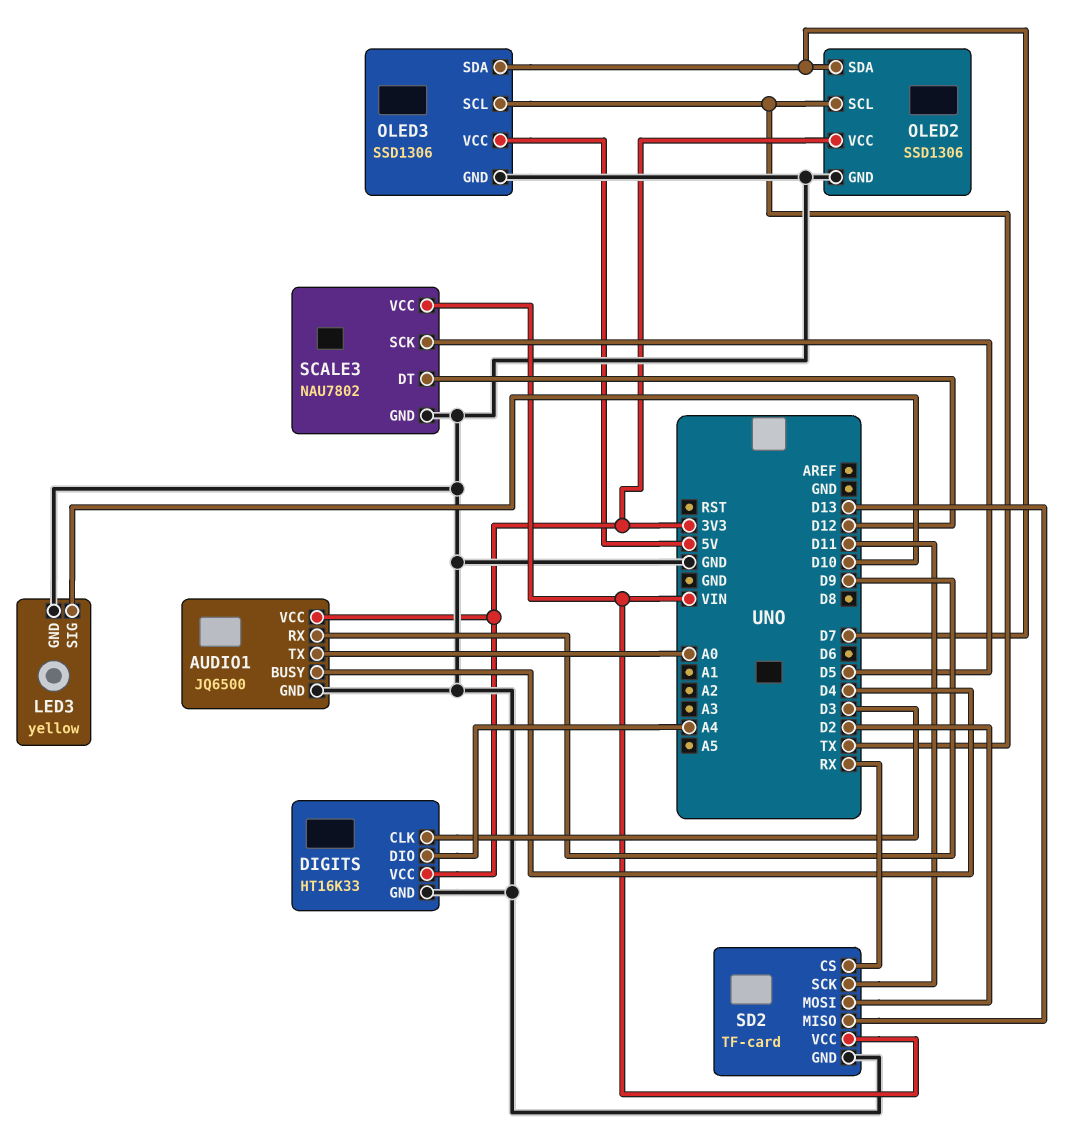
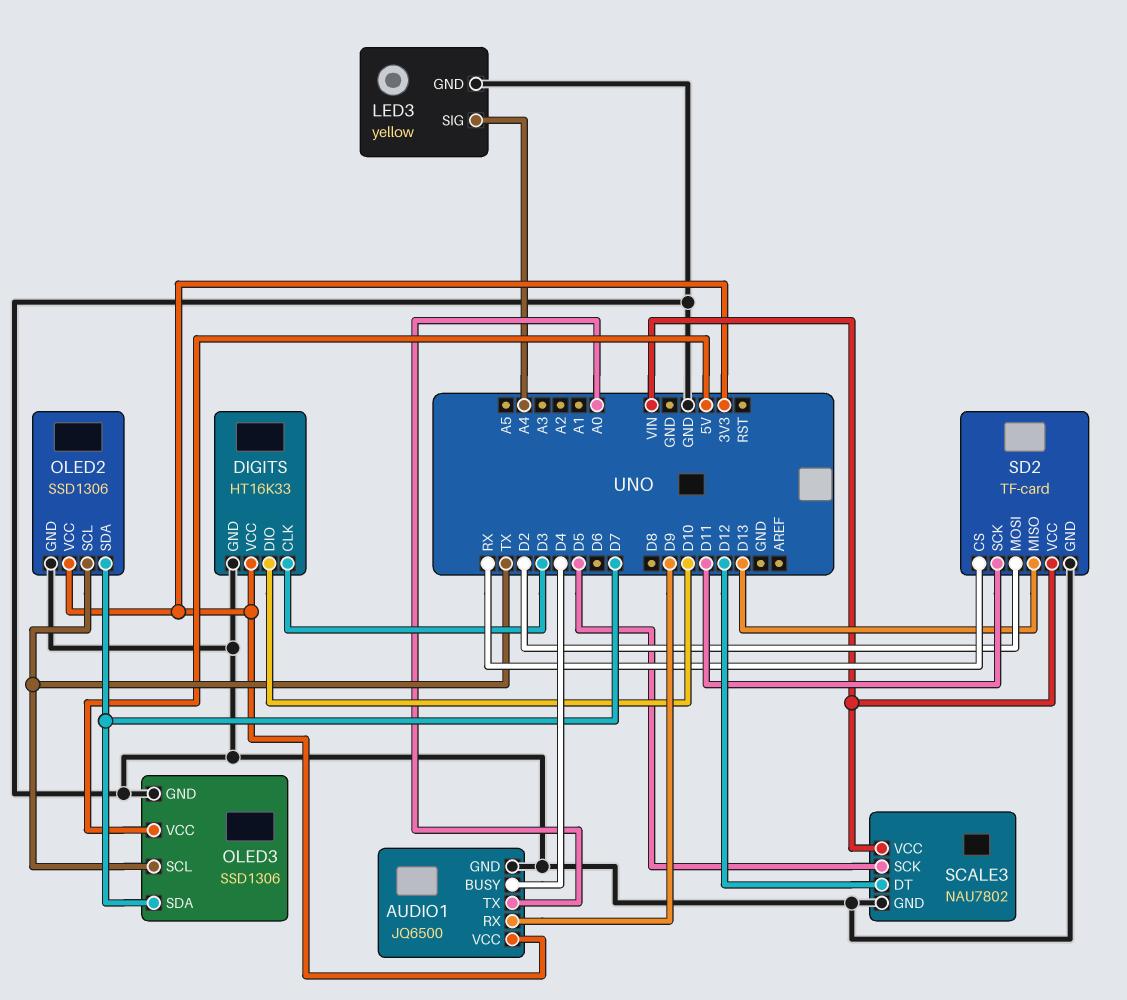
DIGITS pin DIO: A4 -> D10
LED3 pin SIG: D10 -> A4

